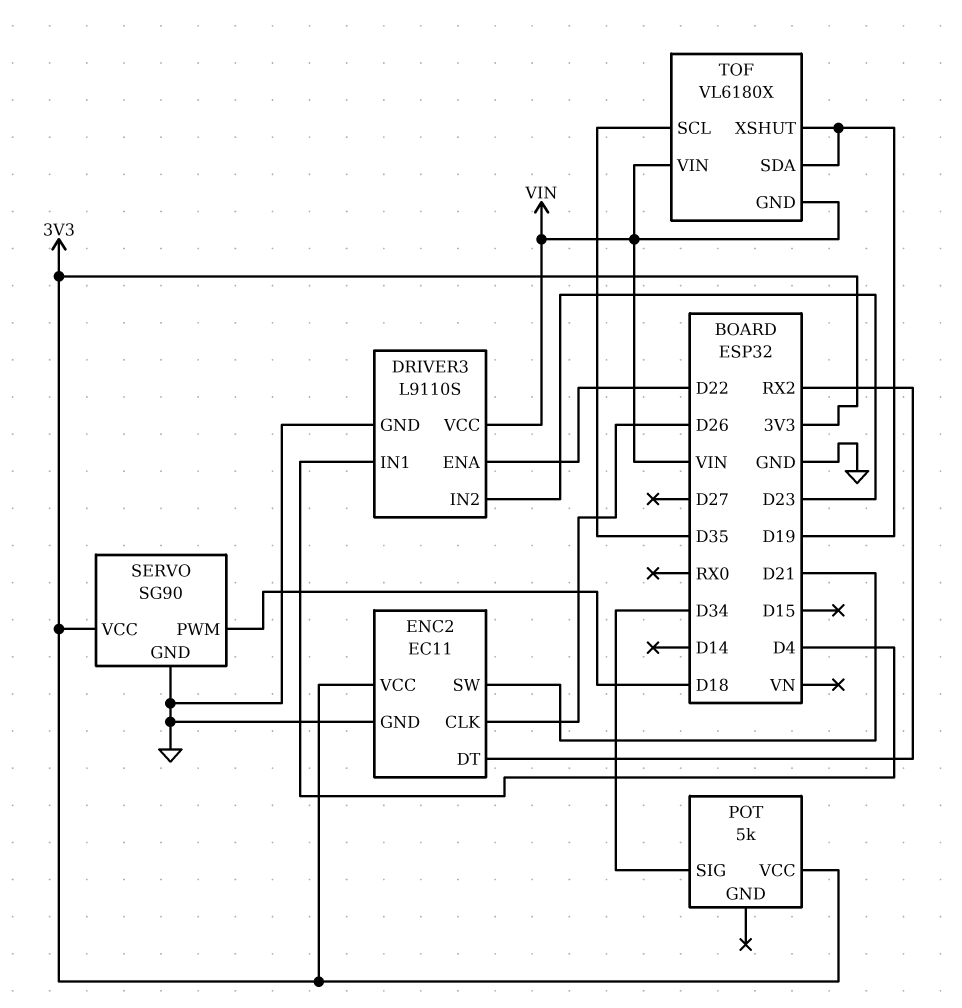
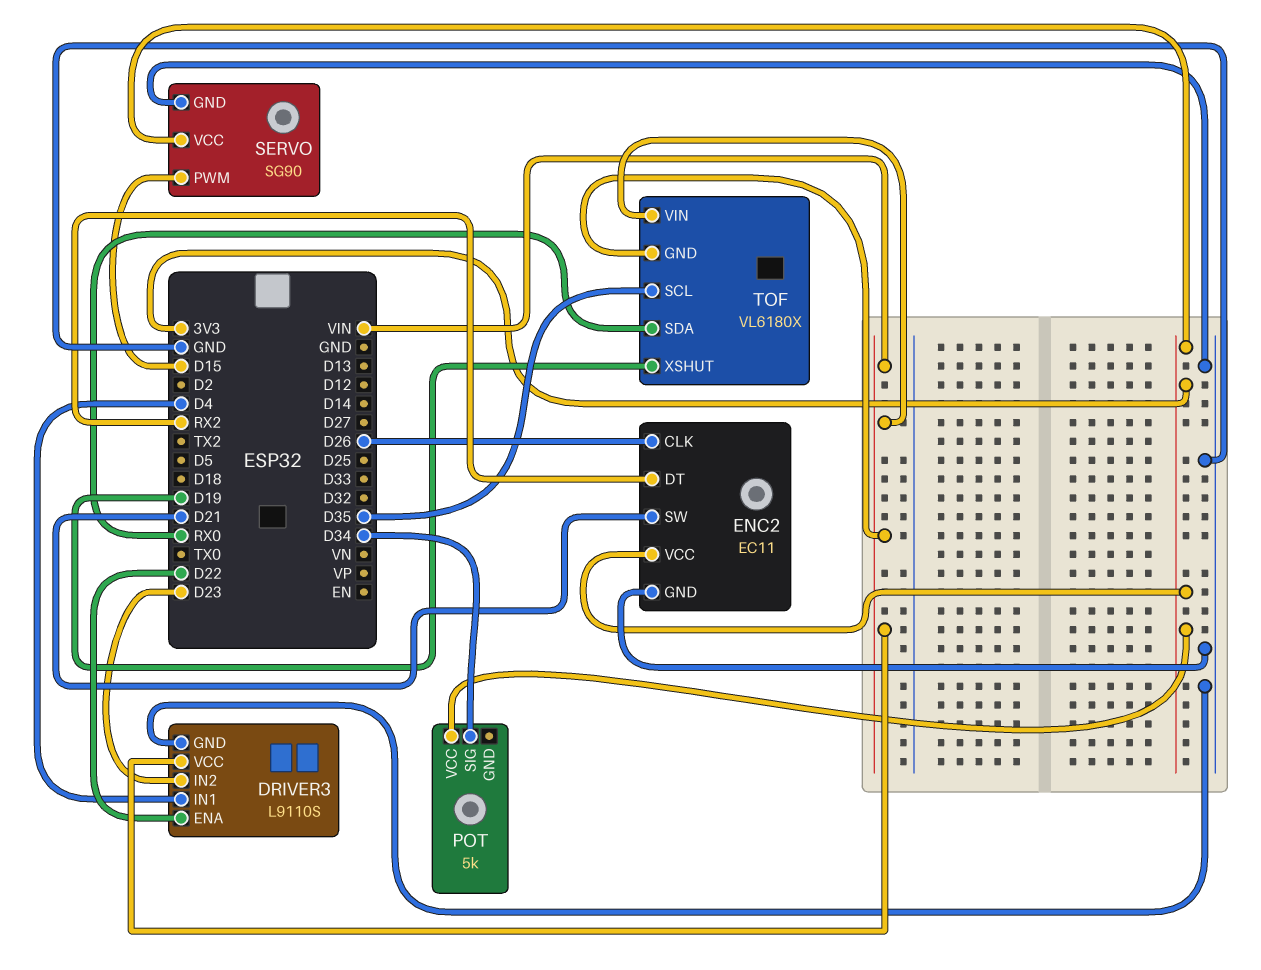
SERVO pin PWM: D18 -> D15
TOF pin SDA: D19 -> RX0

